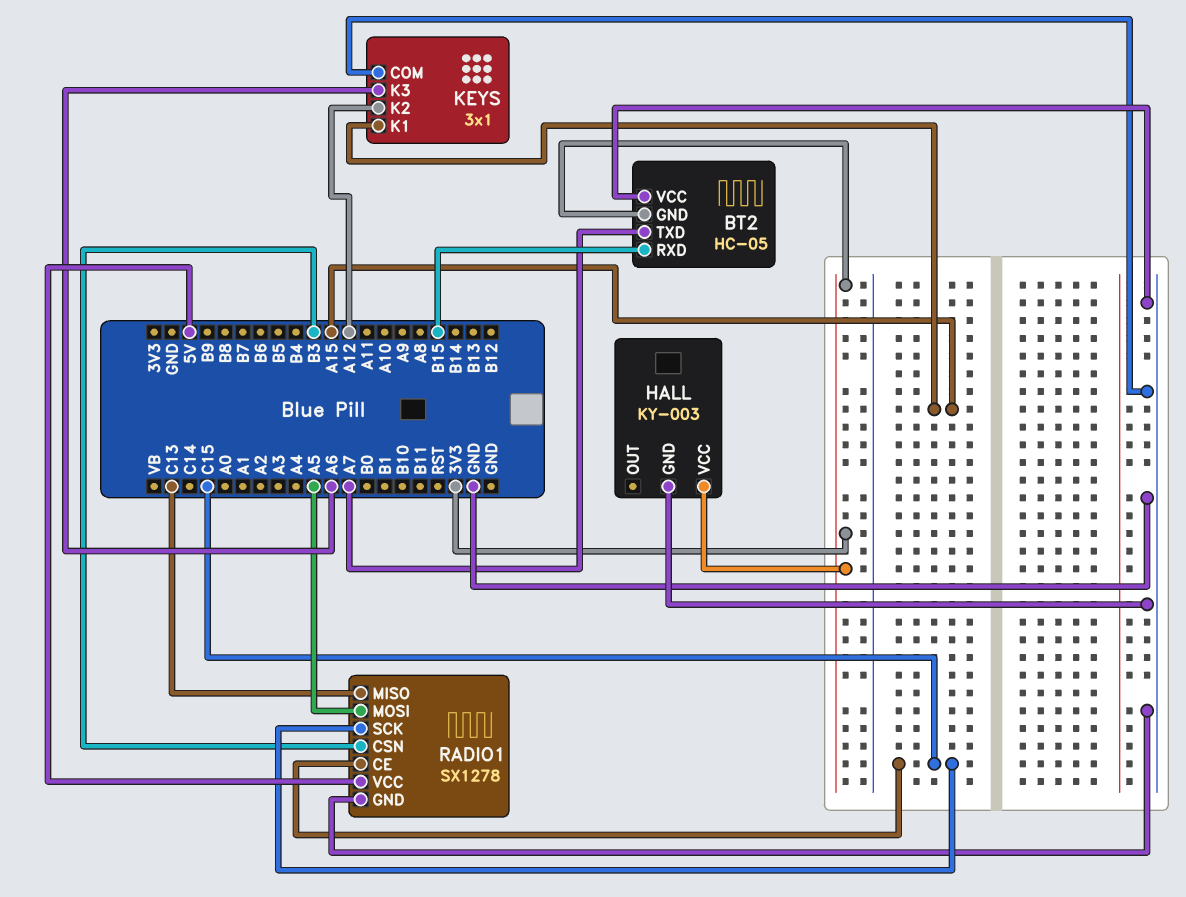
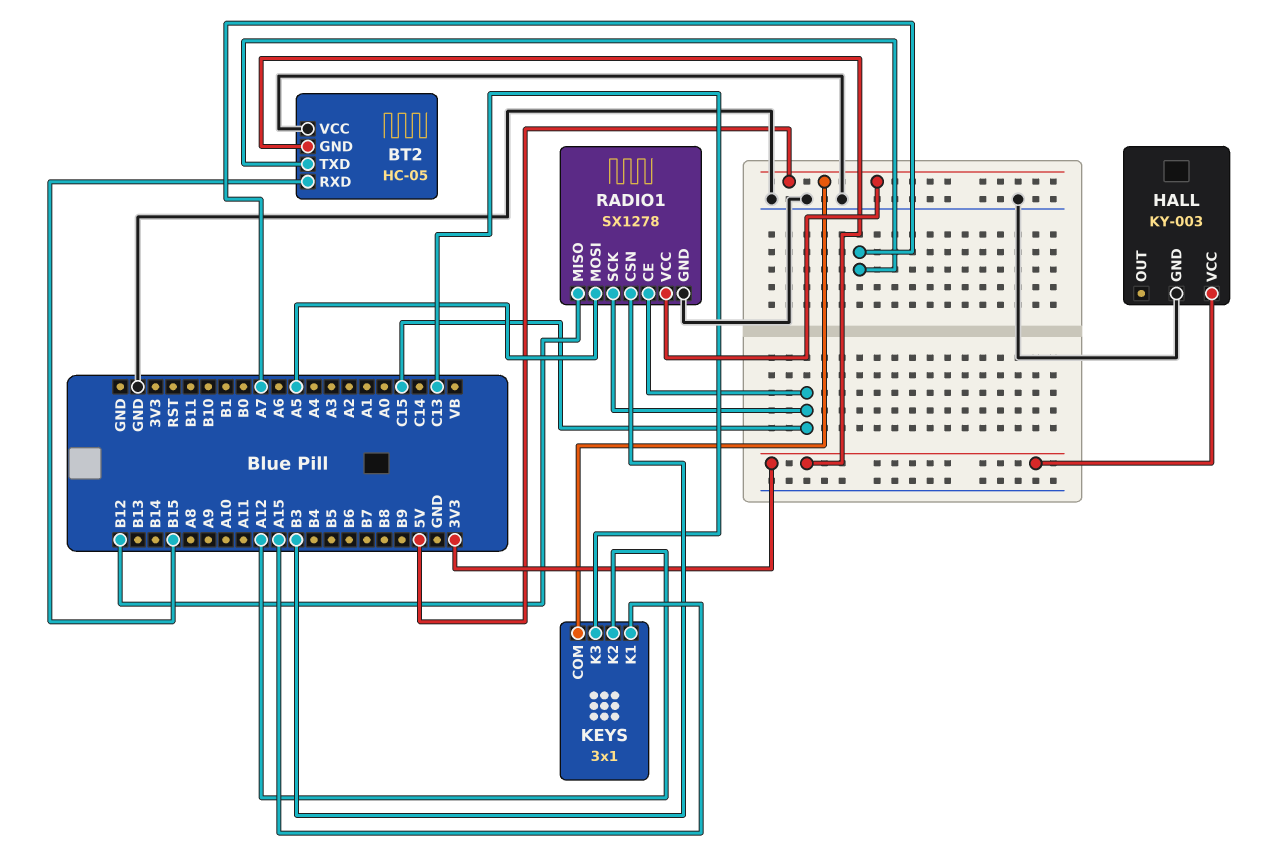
KEYS pin COM: GND -> 5V
KEYS pin K3: A6 -> C13
RADIO1 pin MISO: C13 -> B12

